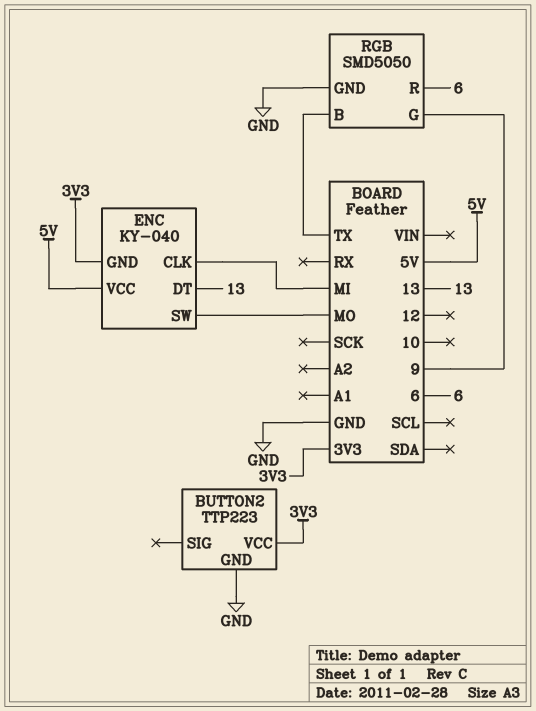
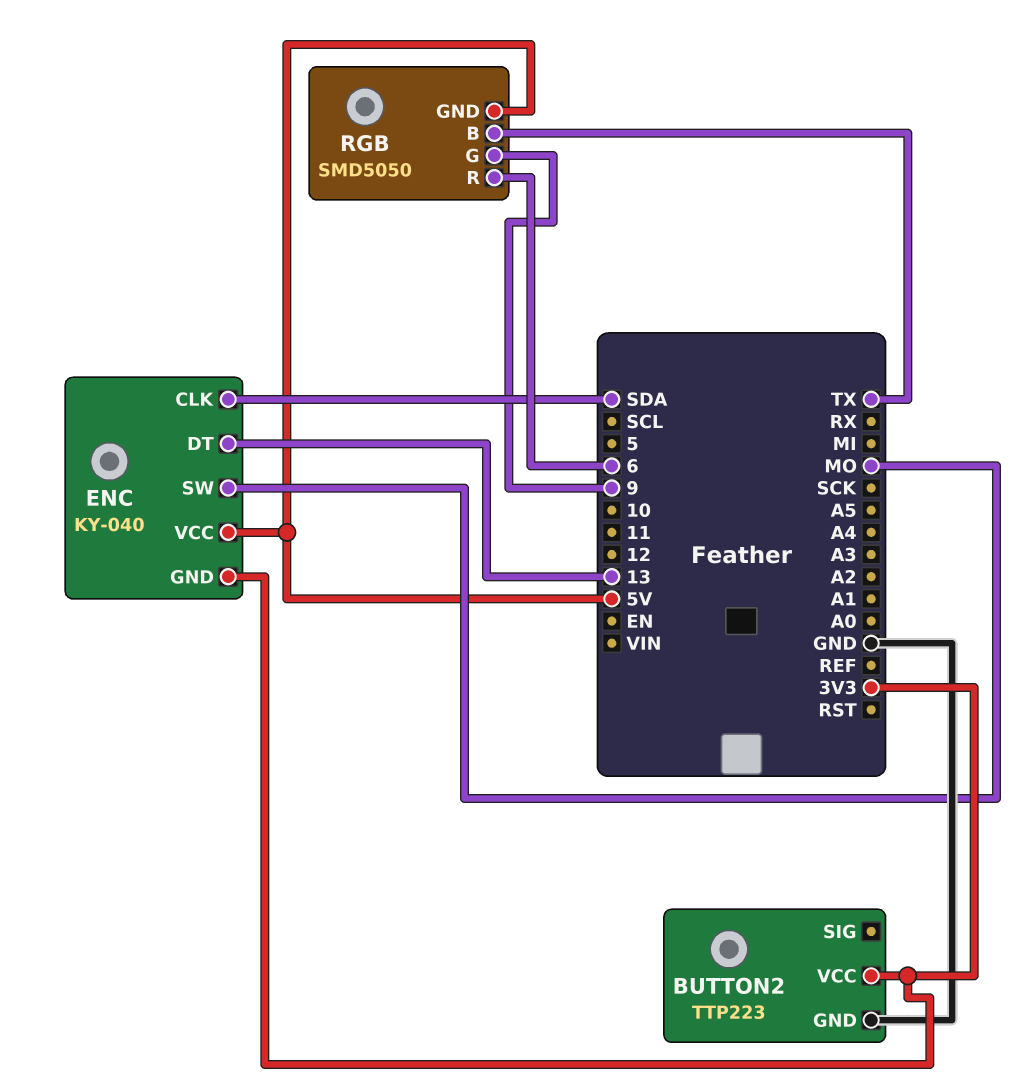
ENC pin CLK: MI -> SDA
RGB pin GND: GND -> 5V

